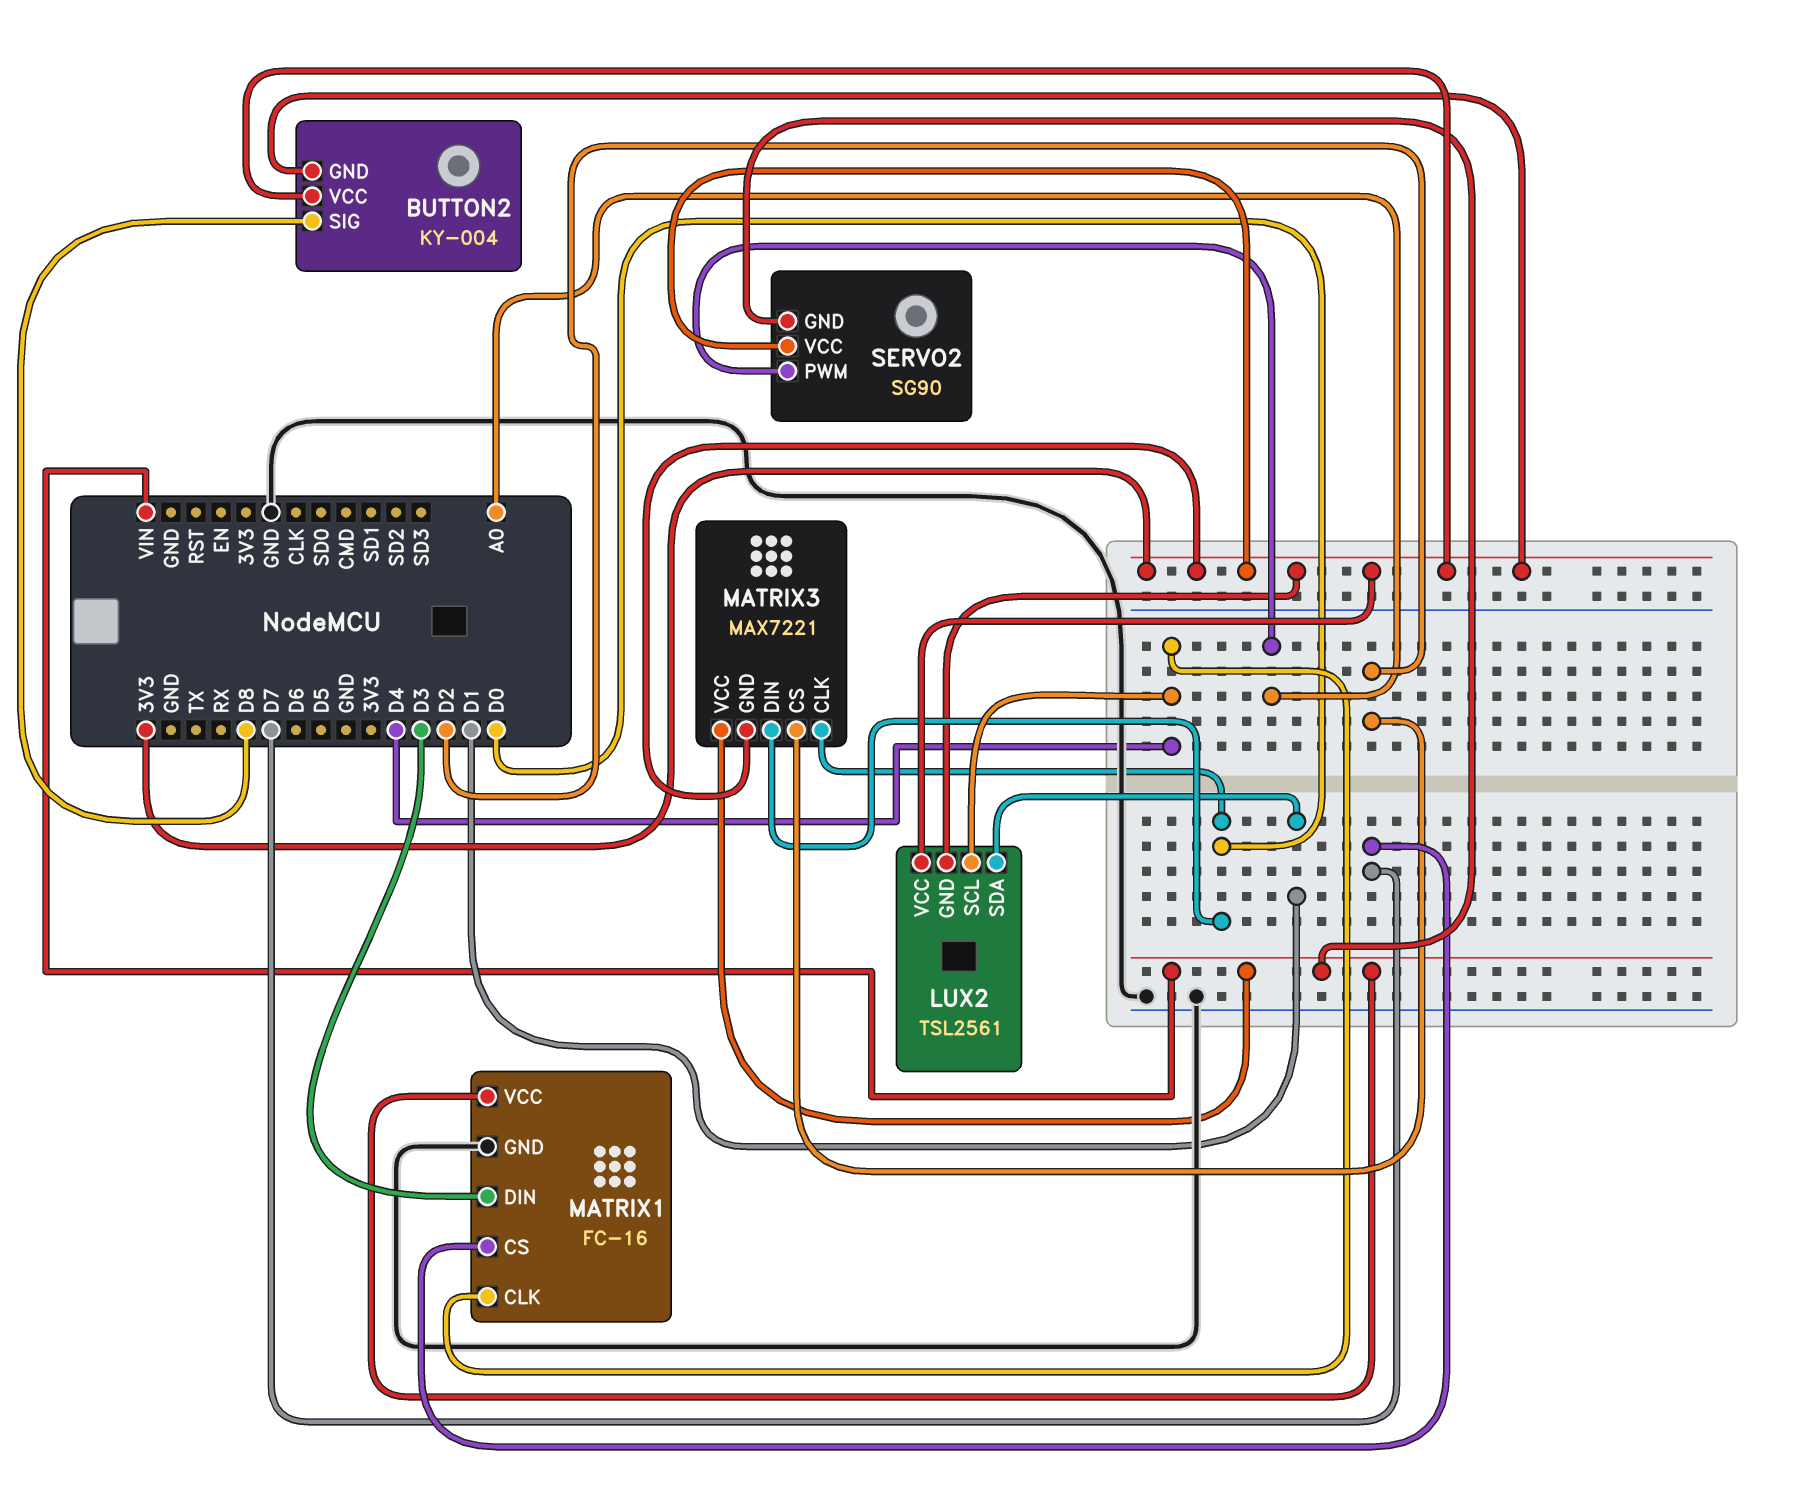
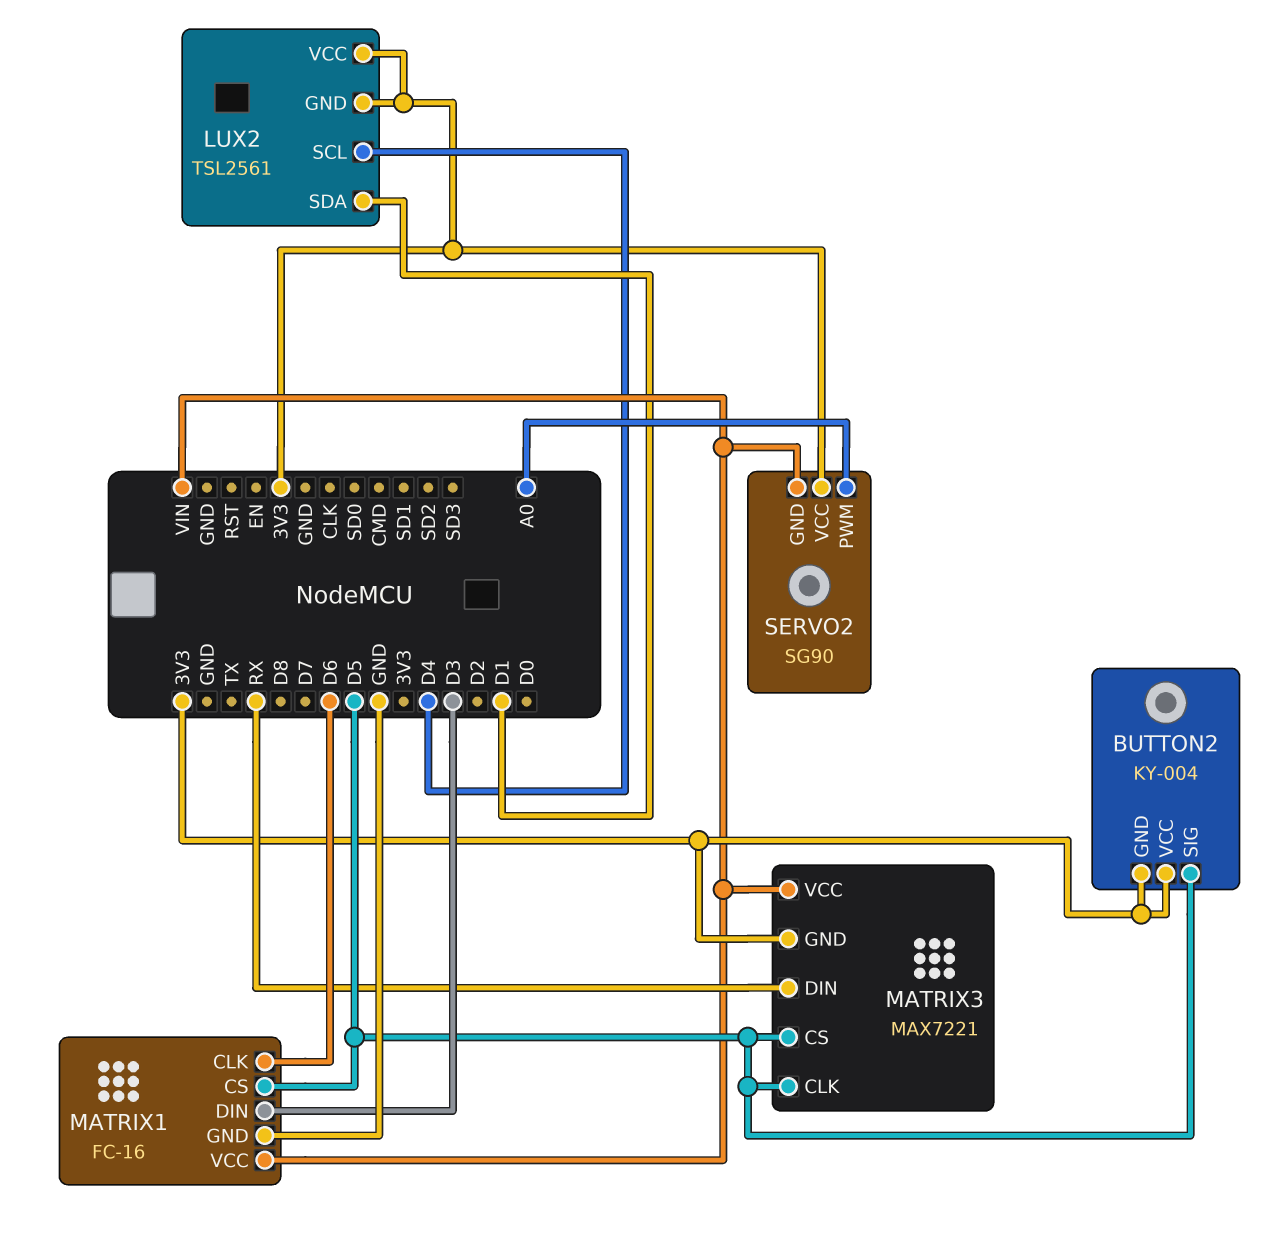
BUTTON2 pin SIG: D8 -> D5
MATRIX1 pin CLK: D4 -> D6
MATRIX1 pin CS: D7 -> D5
MATRIX3 pin CLK: D0 -> D5
MATRIX3 pin CS: D2 -> D5
MATRIX3 pin DIN: D0 -> RX

